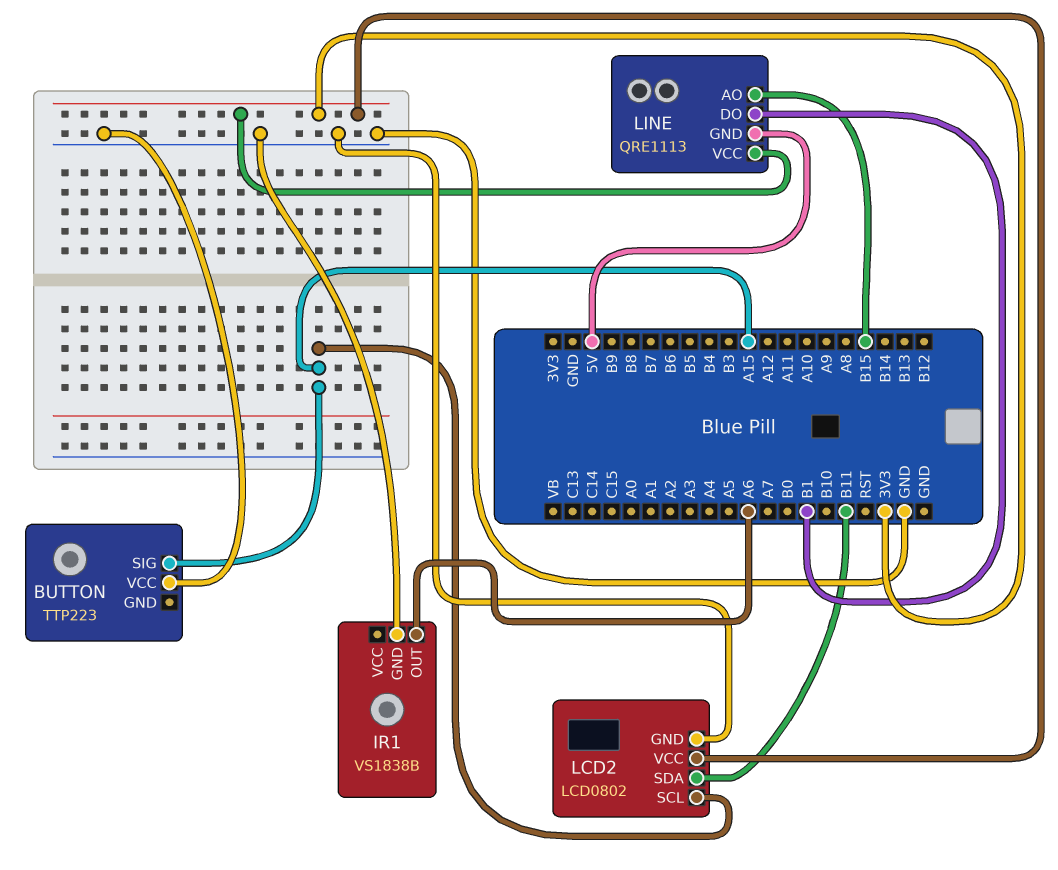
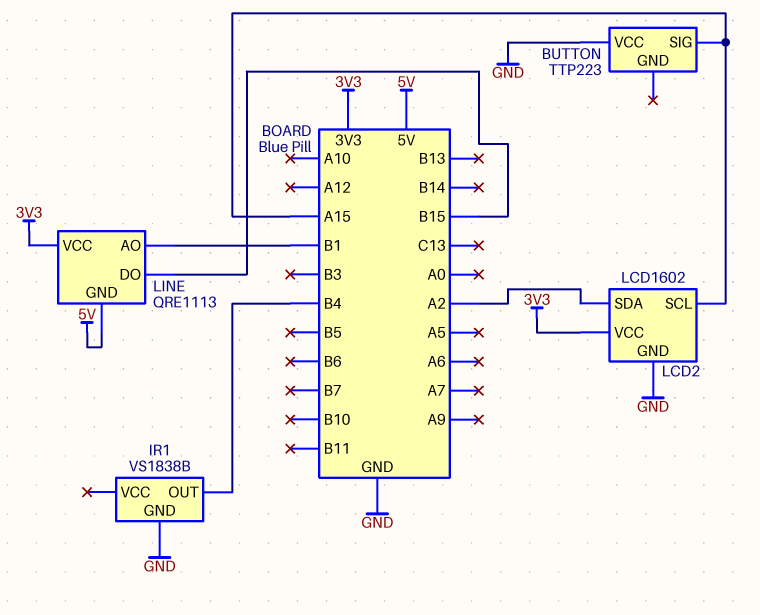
IR1 pin OUT: A6 -> B4
LCD2: LCD0802 -> LCD1602
LCD2 pin SDA: B11 -> A2
LINE pin AO: B15 -> B1
LINE pin DO: B1 -> B15

